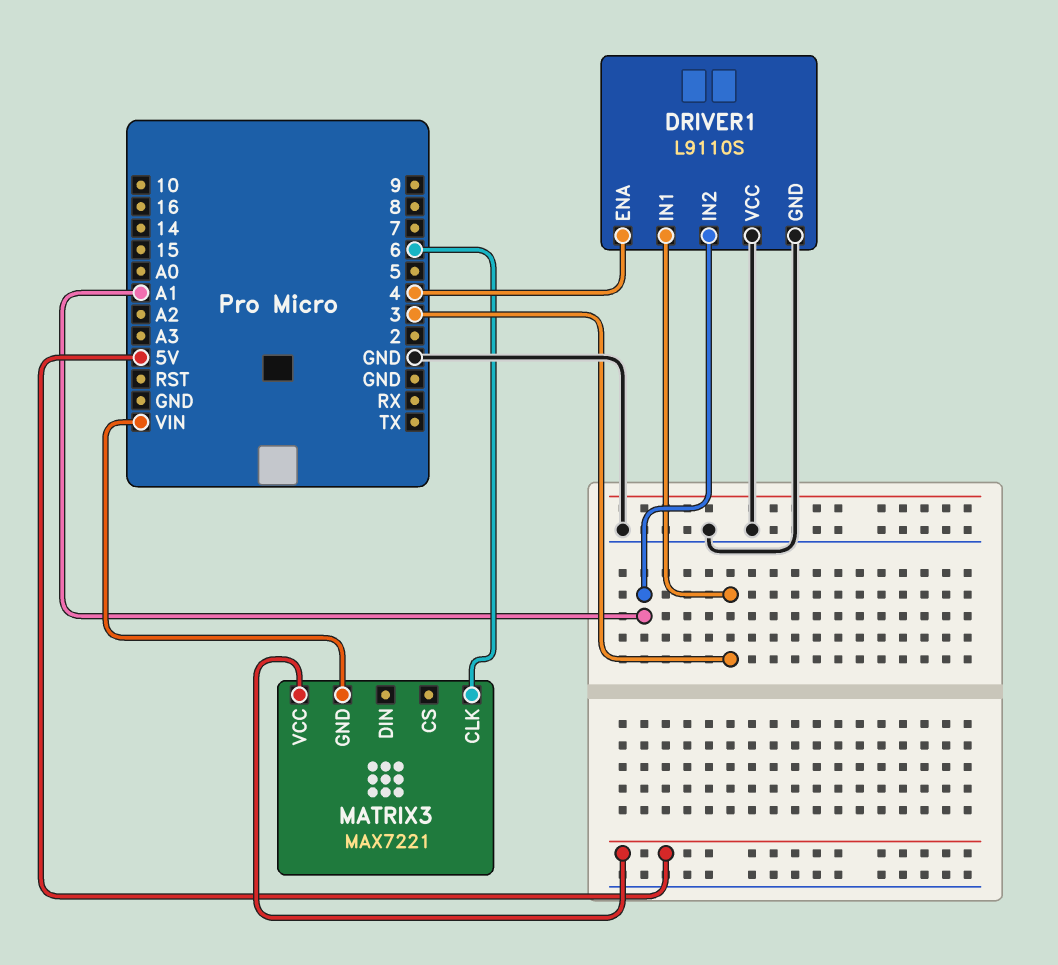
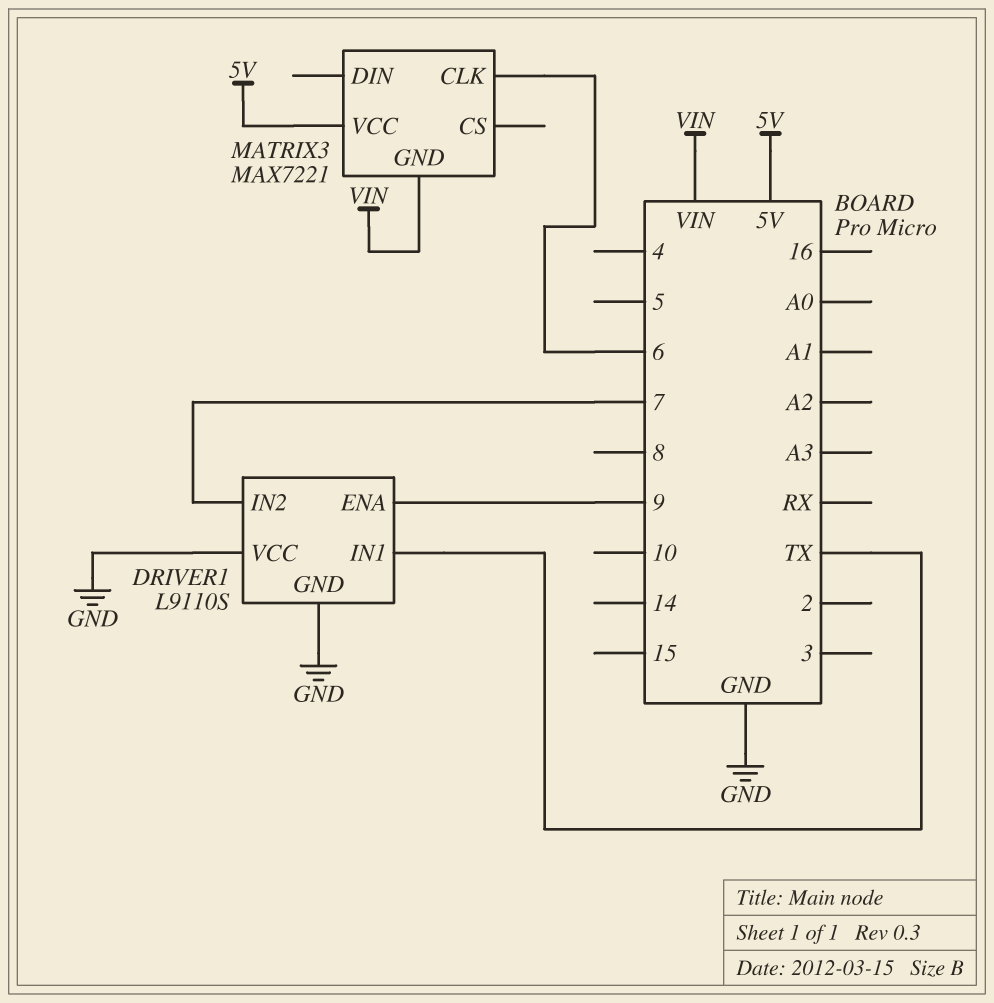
DRIVER1 pin ENA: 4 -> 9
DRIVER1 pin IN1: 3 -> TX
DRIVER1 pin IN2: A1 -> 7

